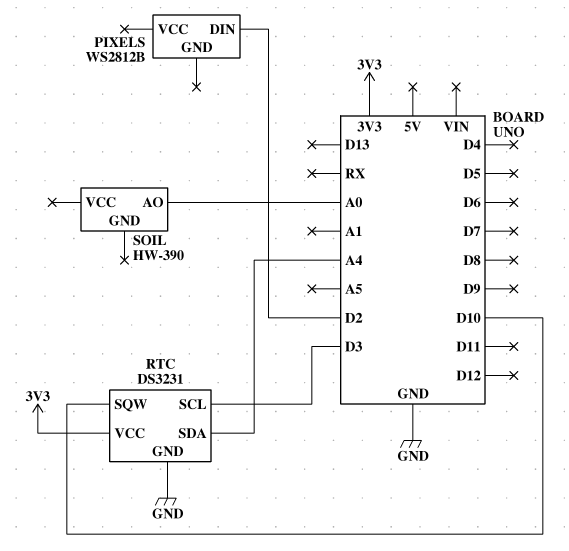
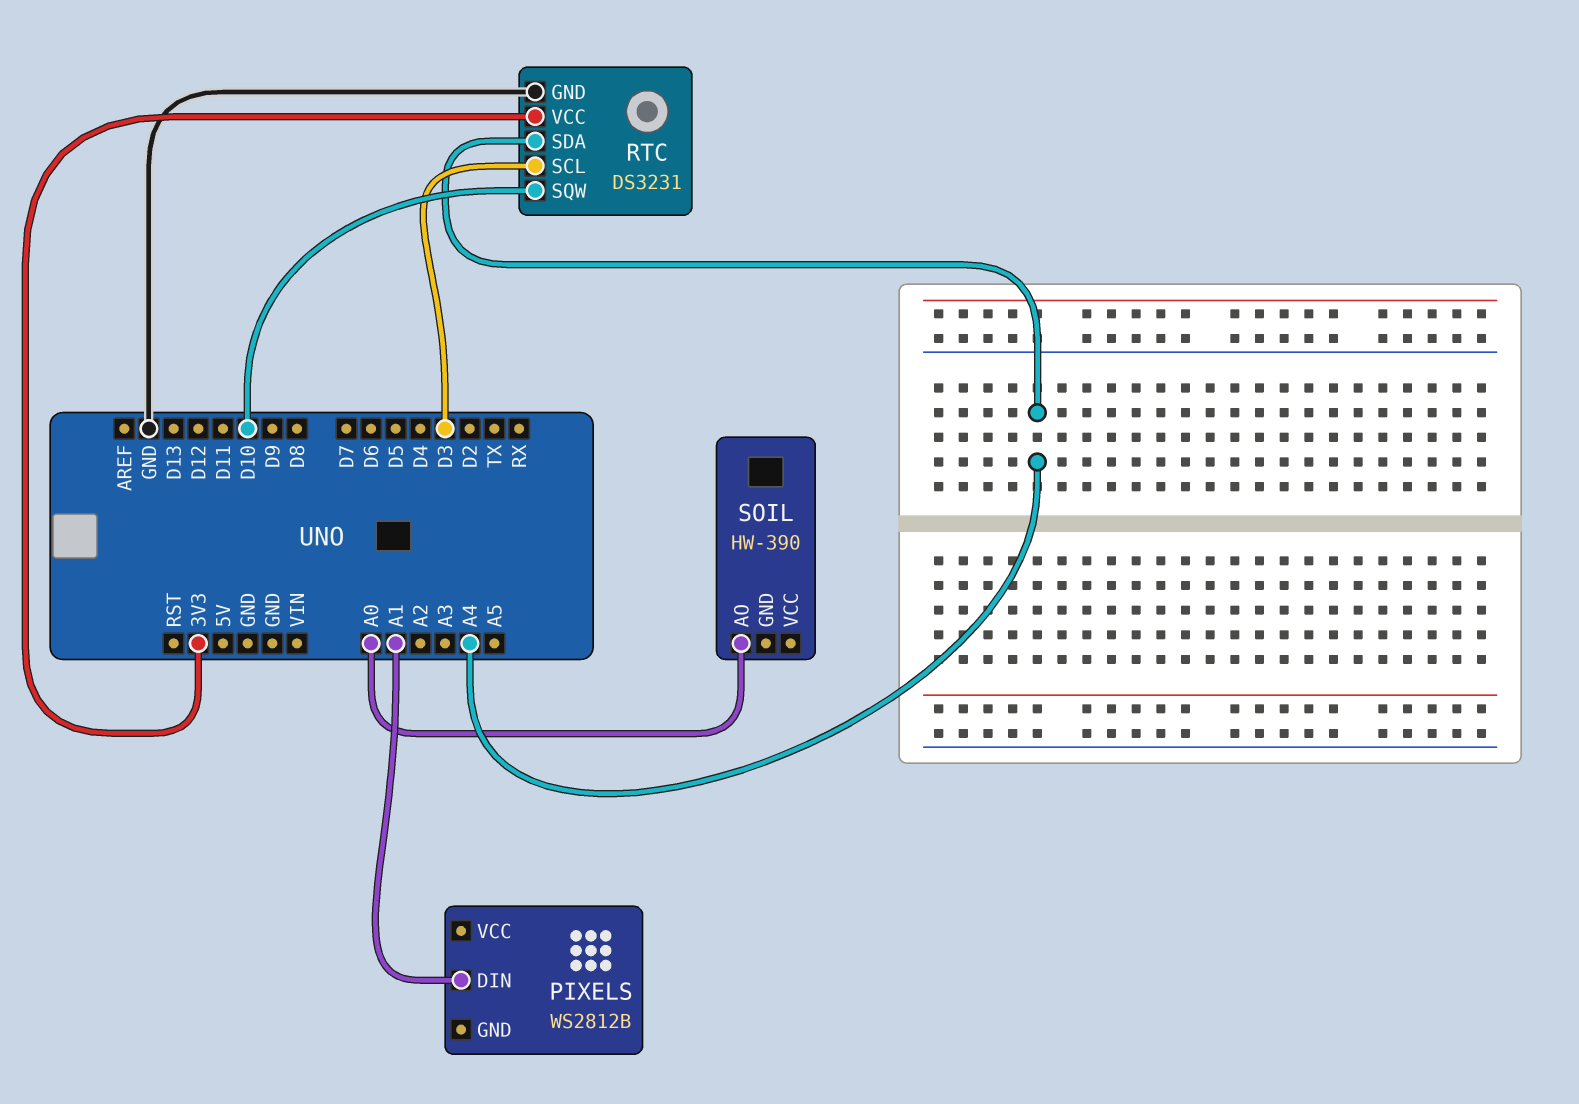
PIXELS pin DIN: D2 -> A1

